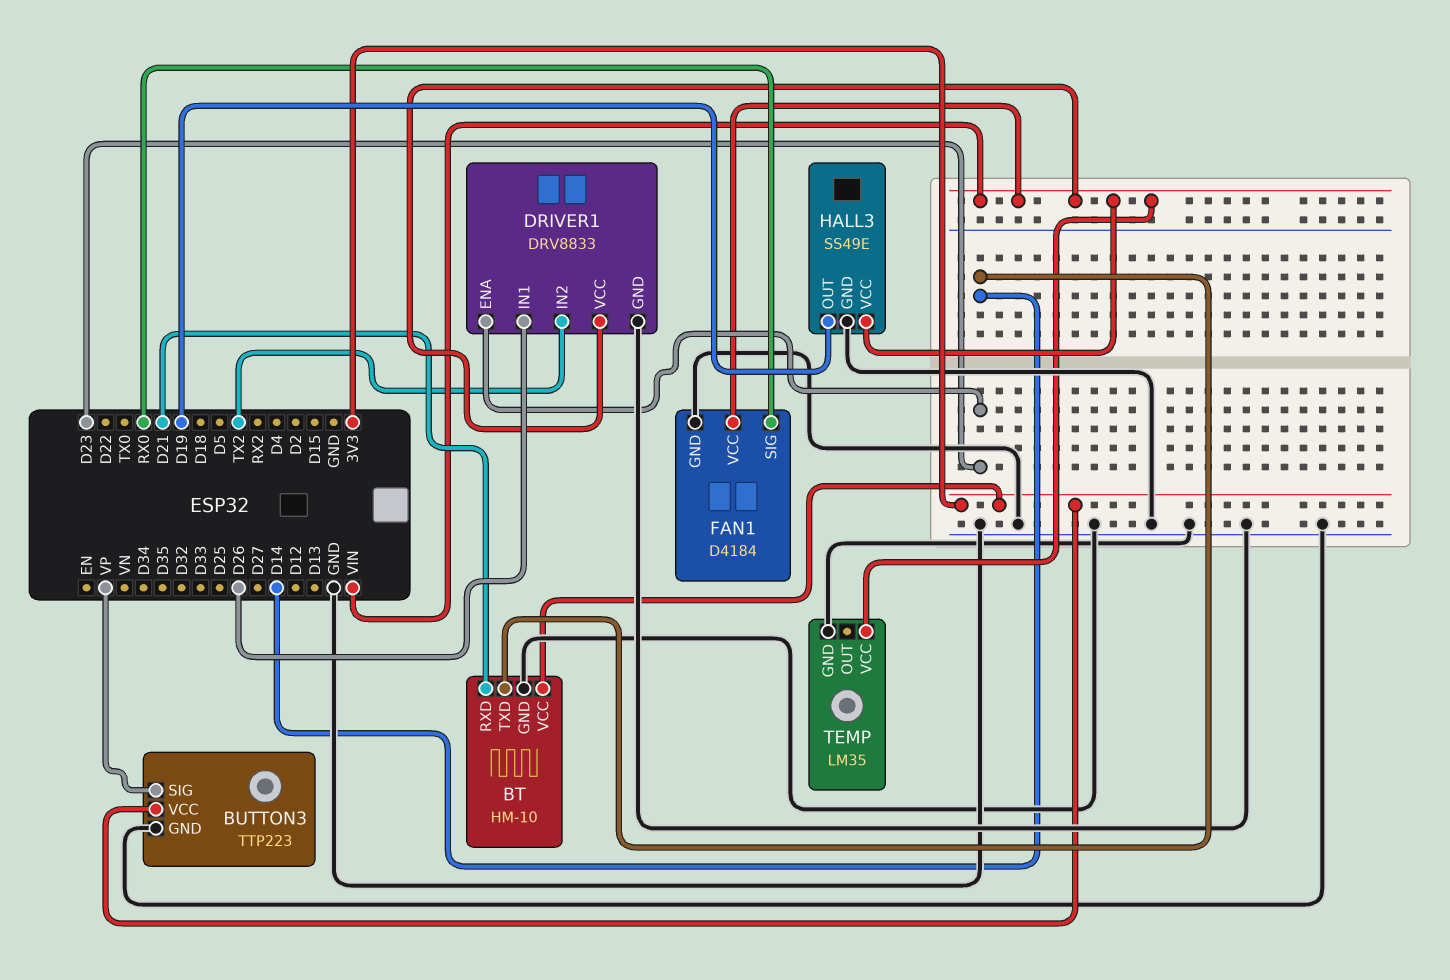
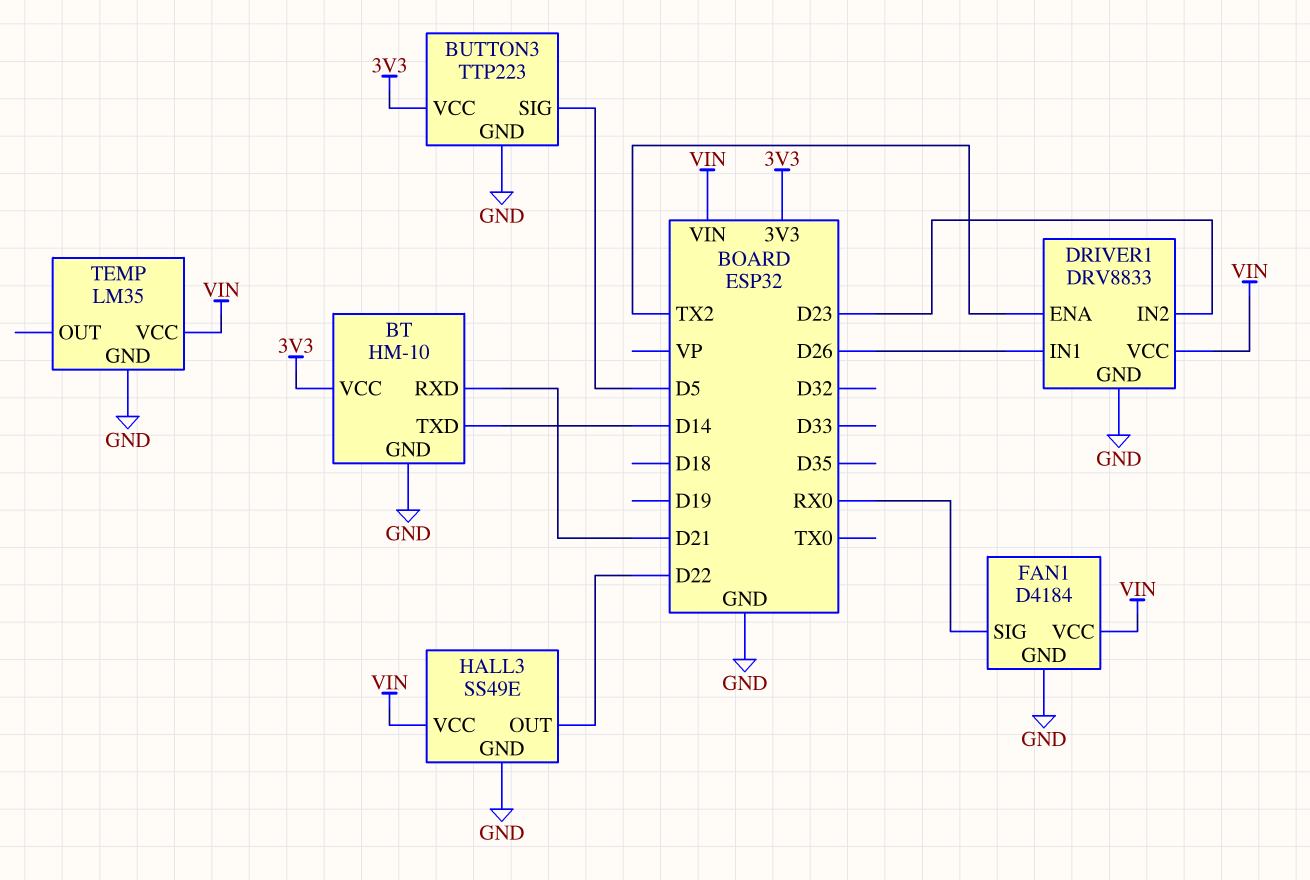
BUTTON3 pin SIG: VP -> D5
DRIVER1 pin ENA: D23 -> TX2
DRIVER1 pin IN2: TX2 -> D23
HALL3 pin OUT: D19 -> D22

